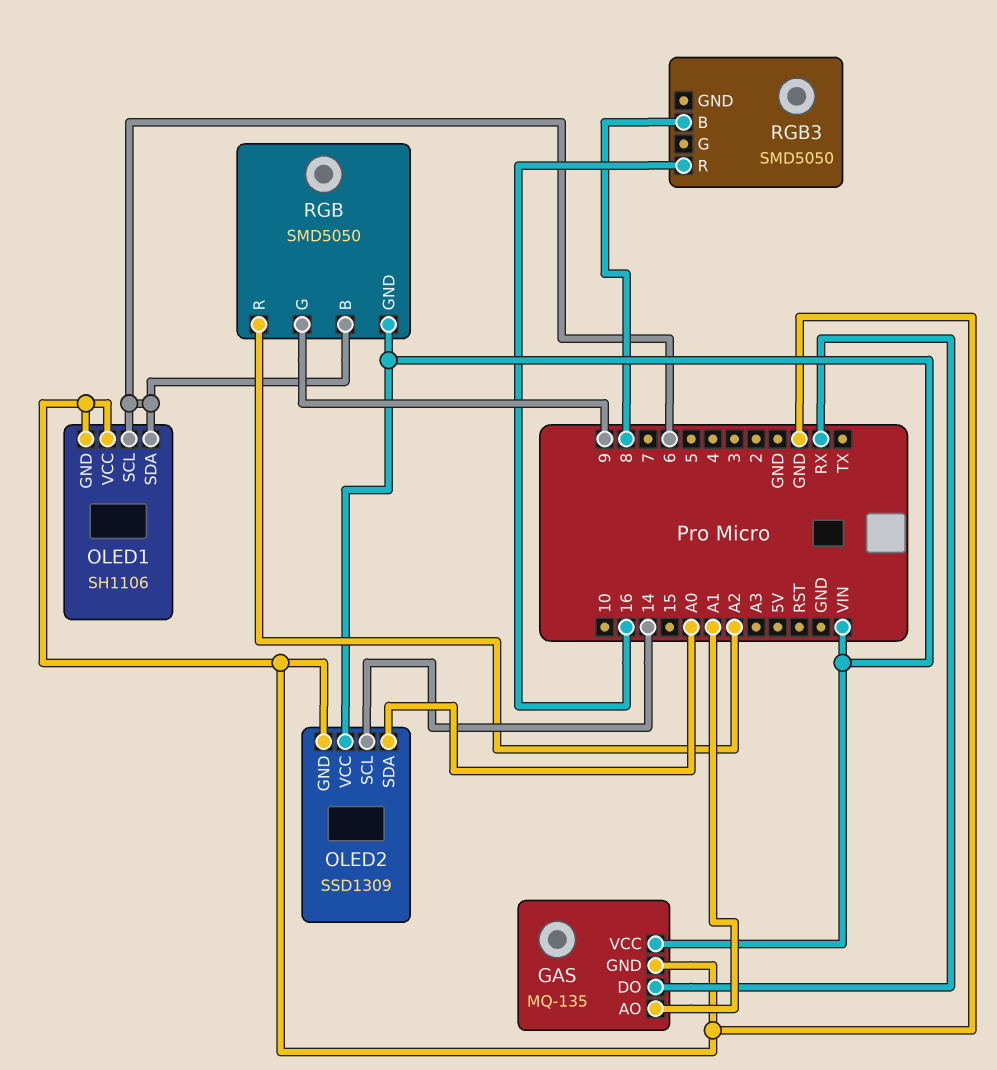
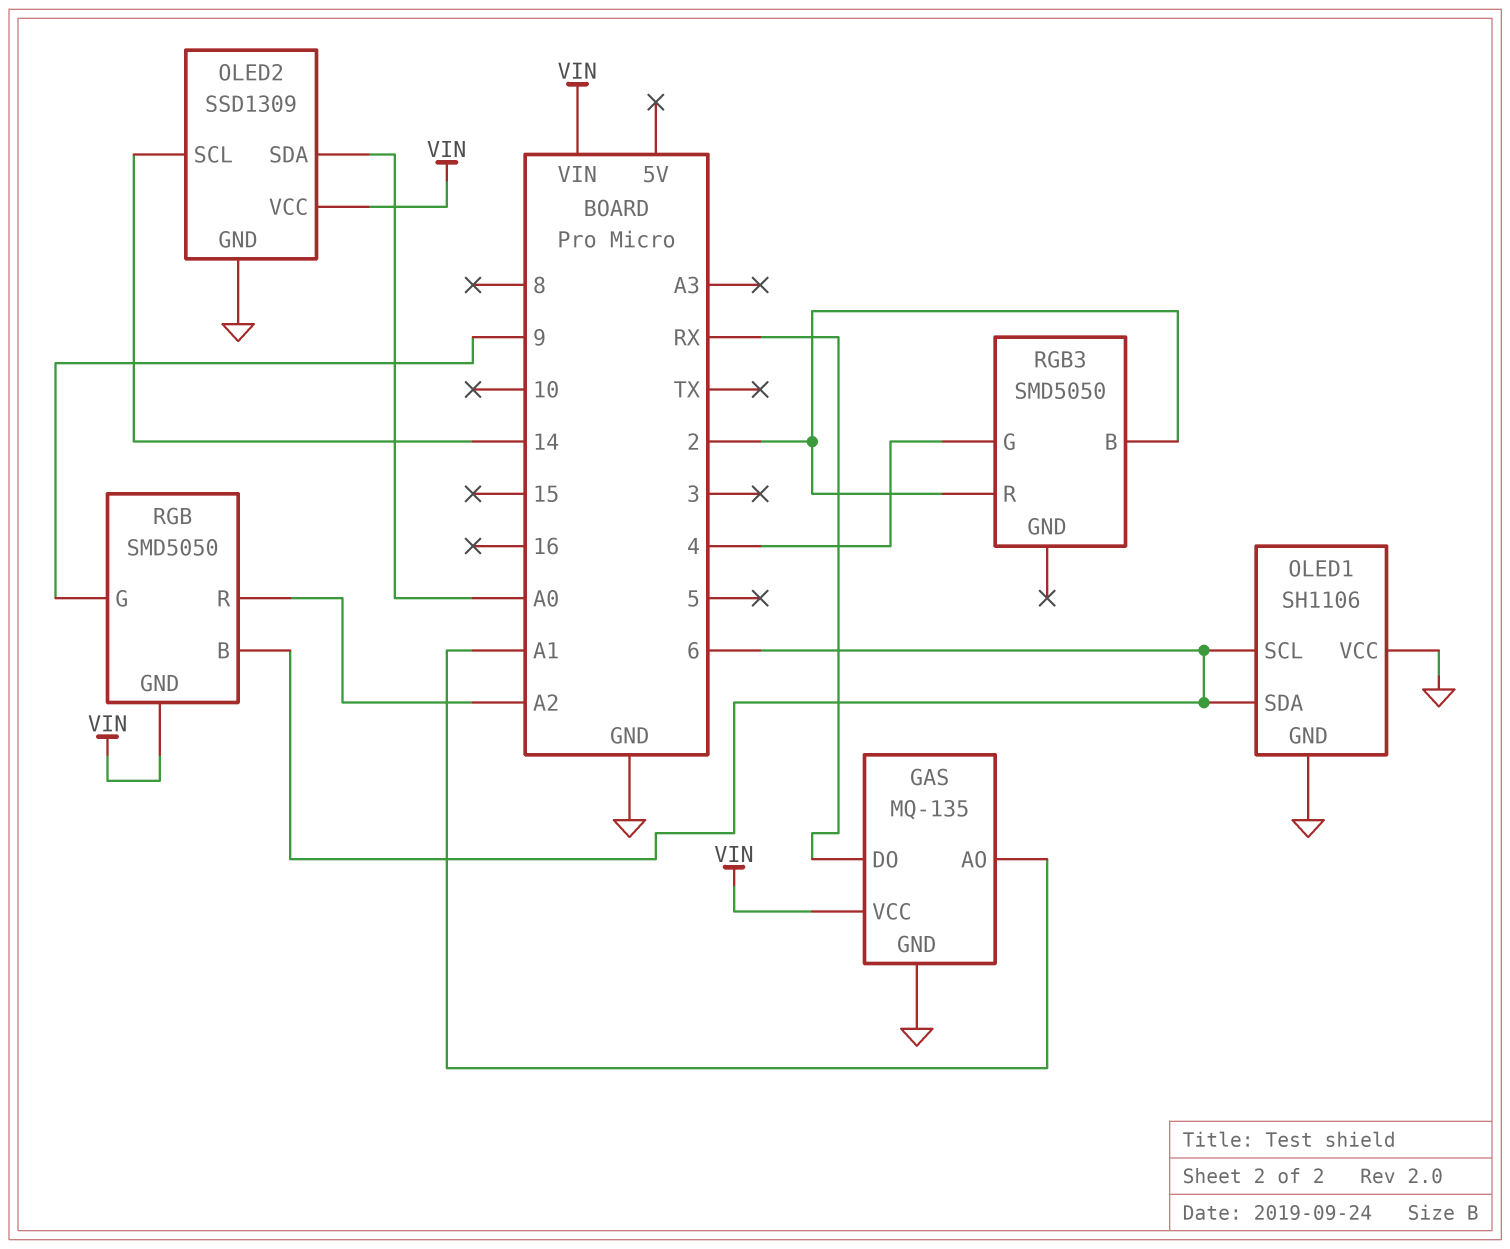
RGB3 pin B: 8 -> 2
RGB3 pin G: none -> 4
RGB3 pin R: 16 -> 2

